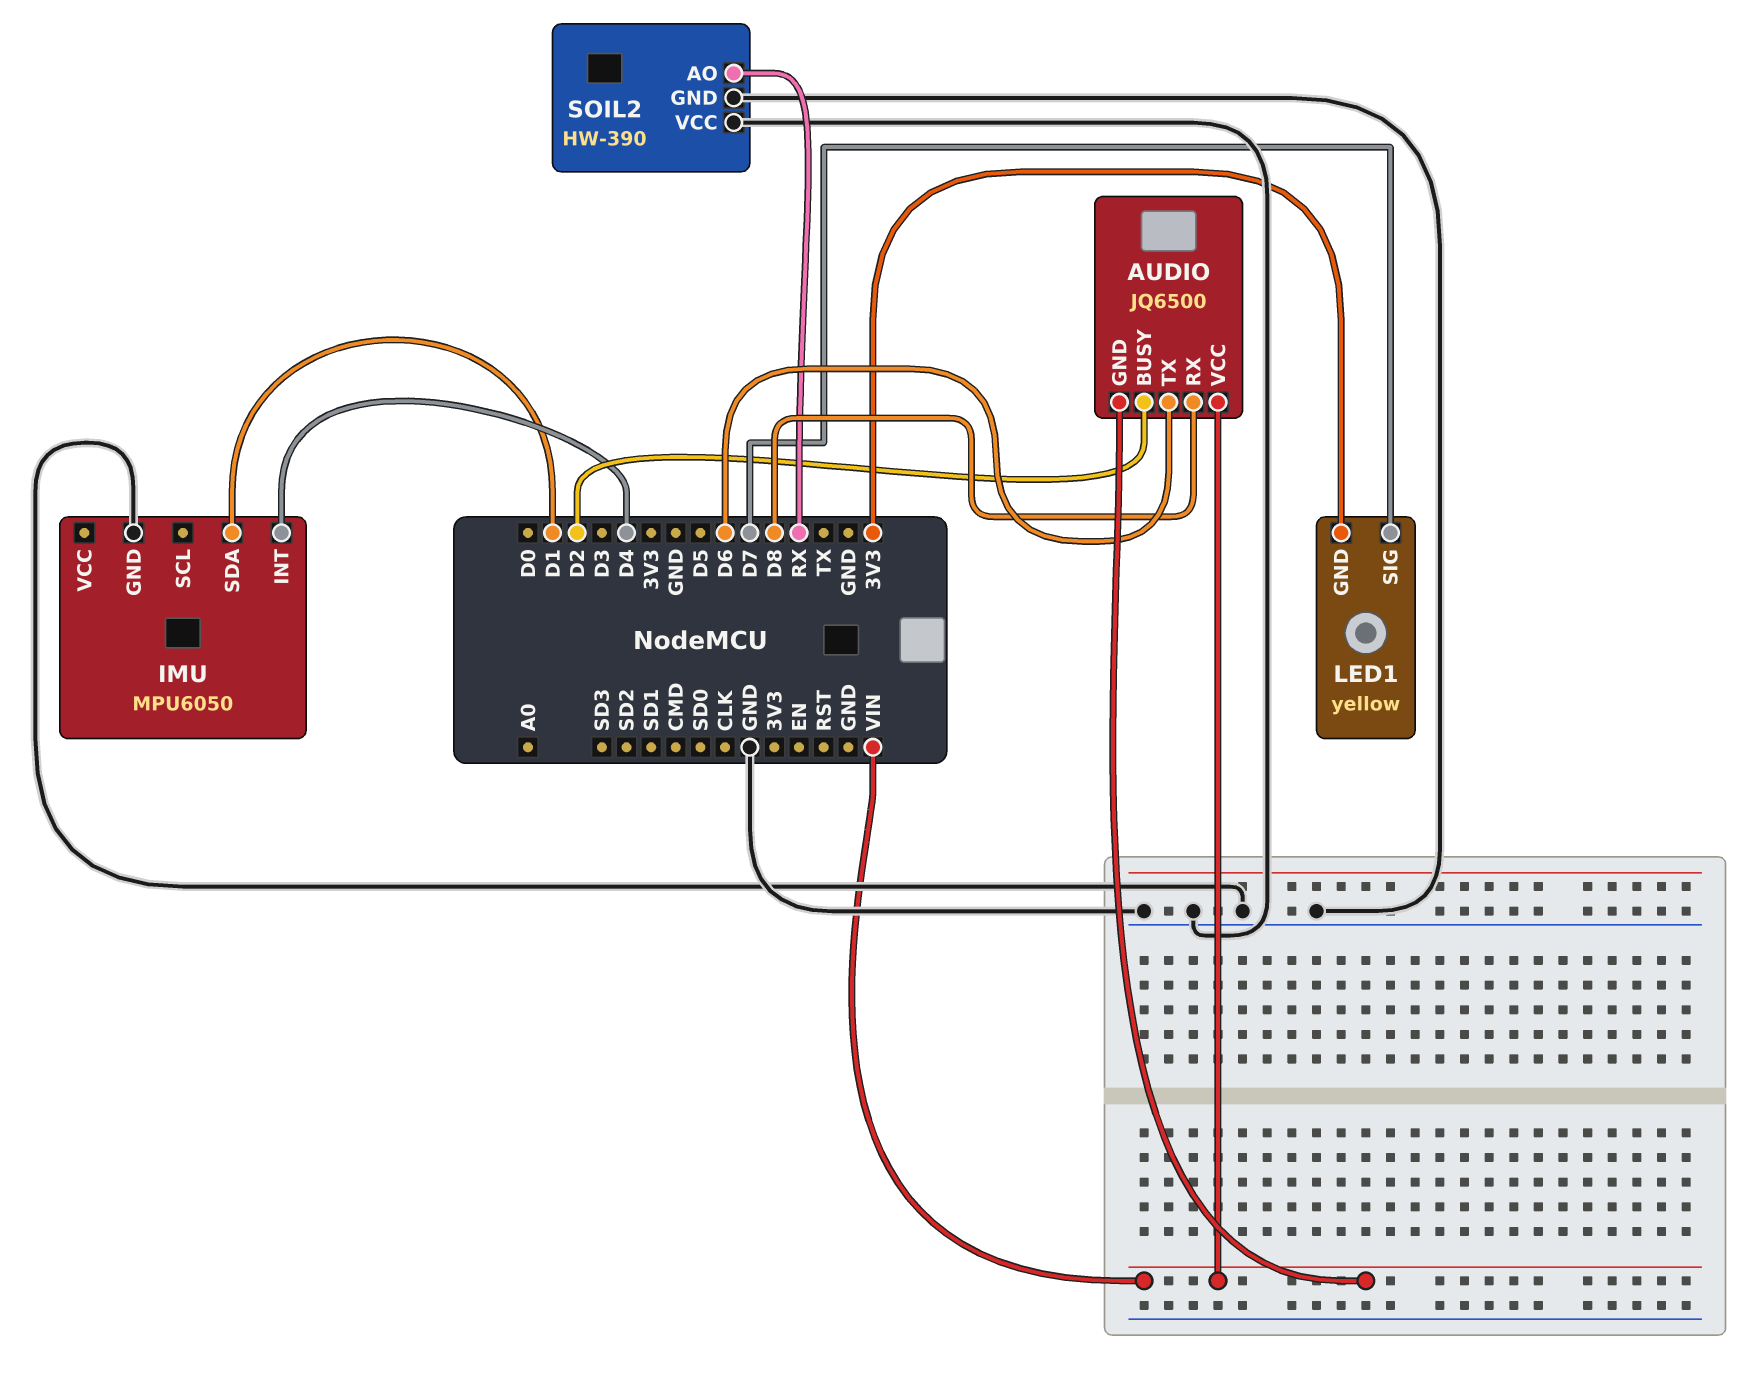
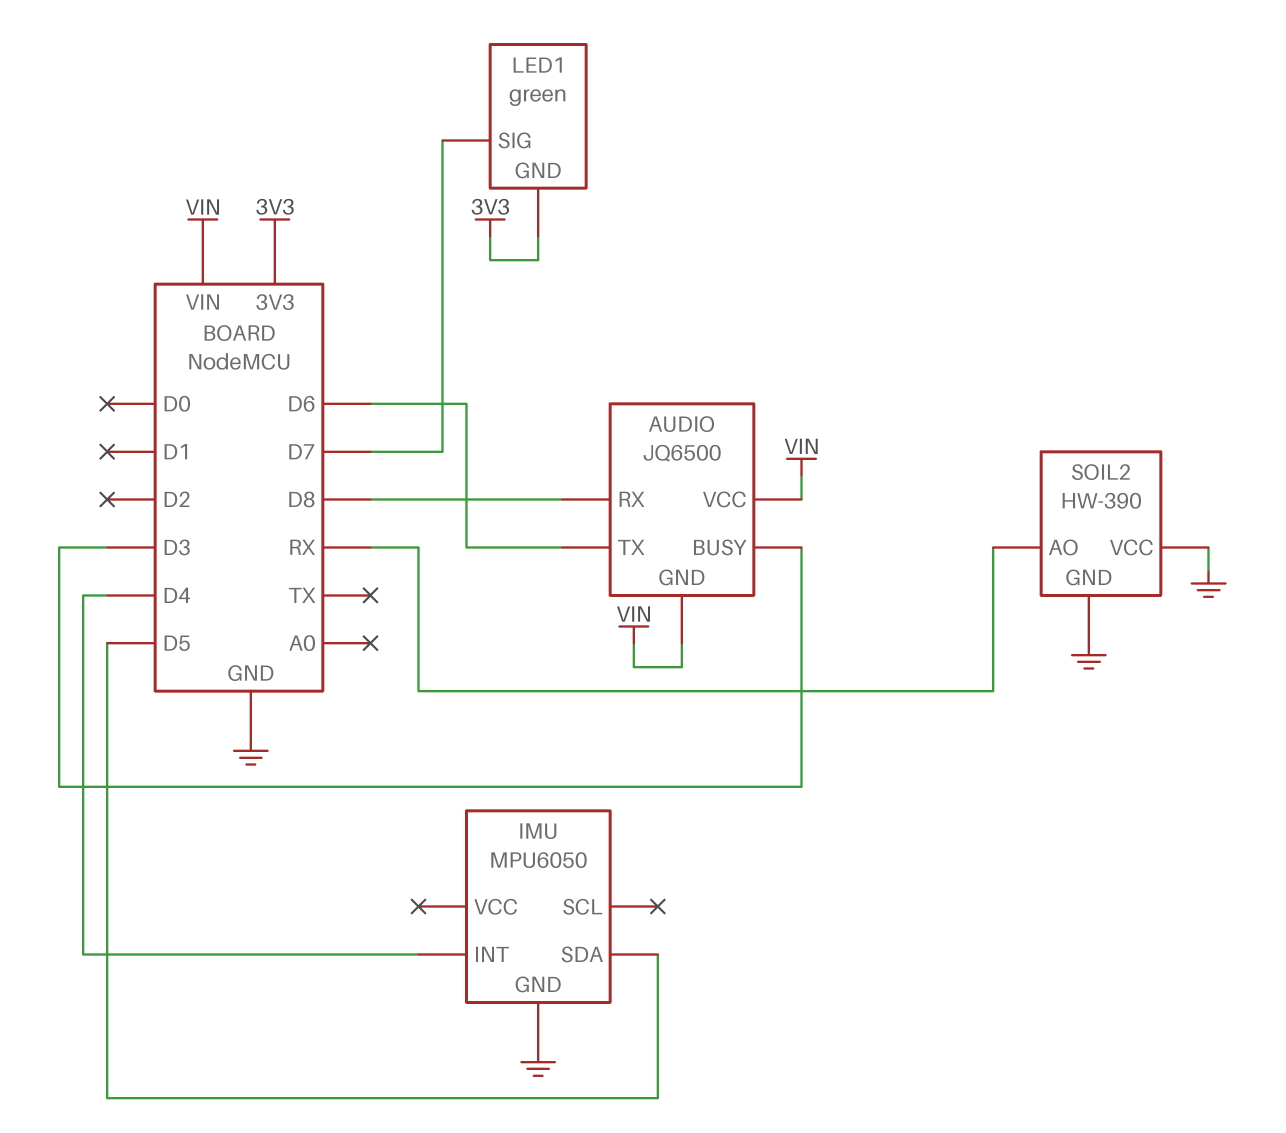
AUDIO pin BUSY: D2 -> D3
IMU pin SDA: D1 -> D5
LED1: yellow -> green

